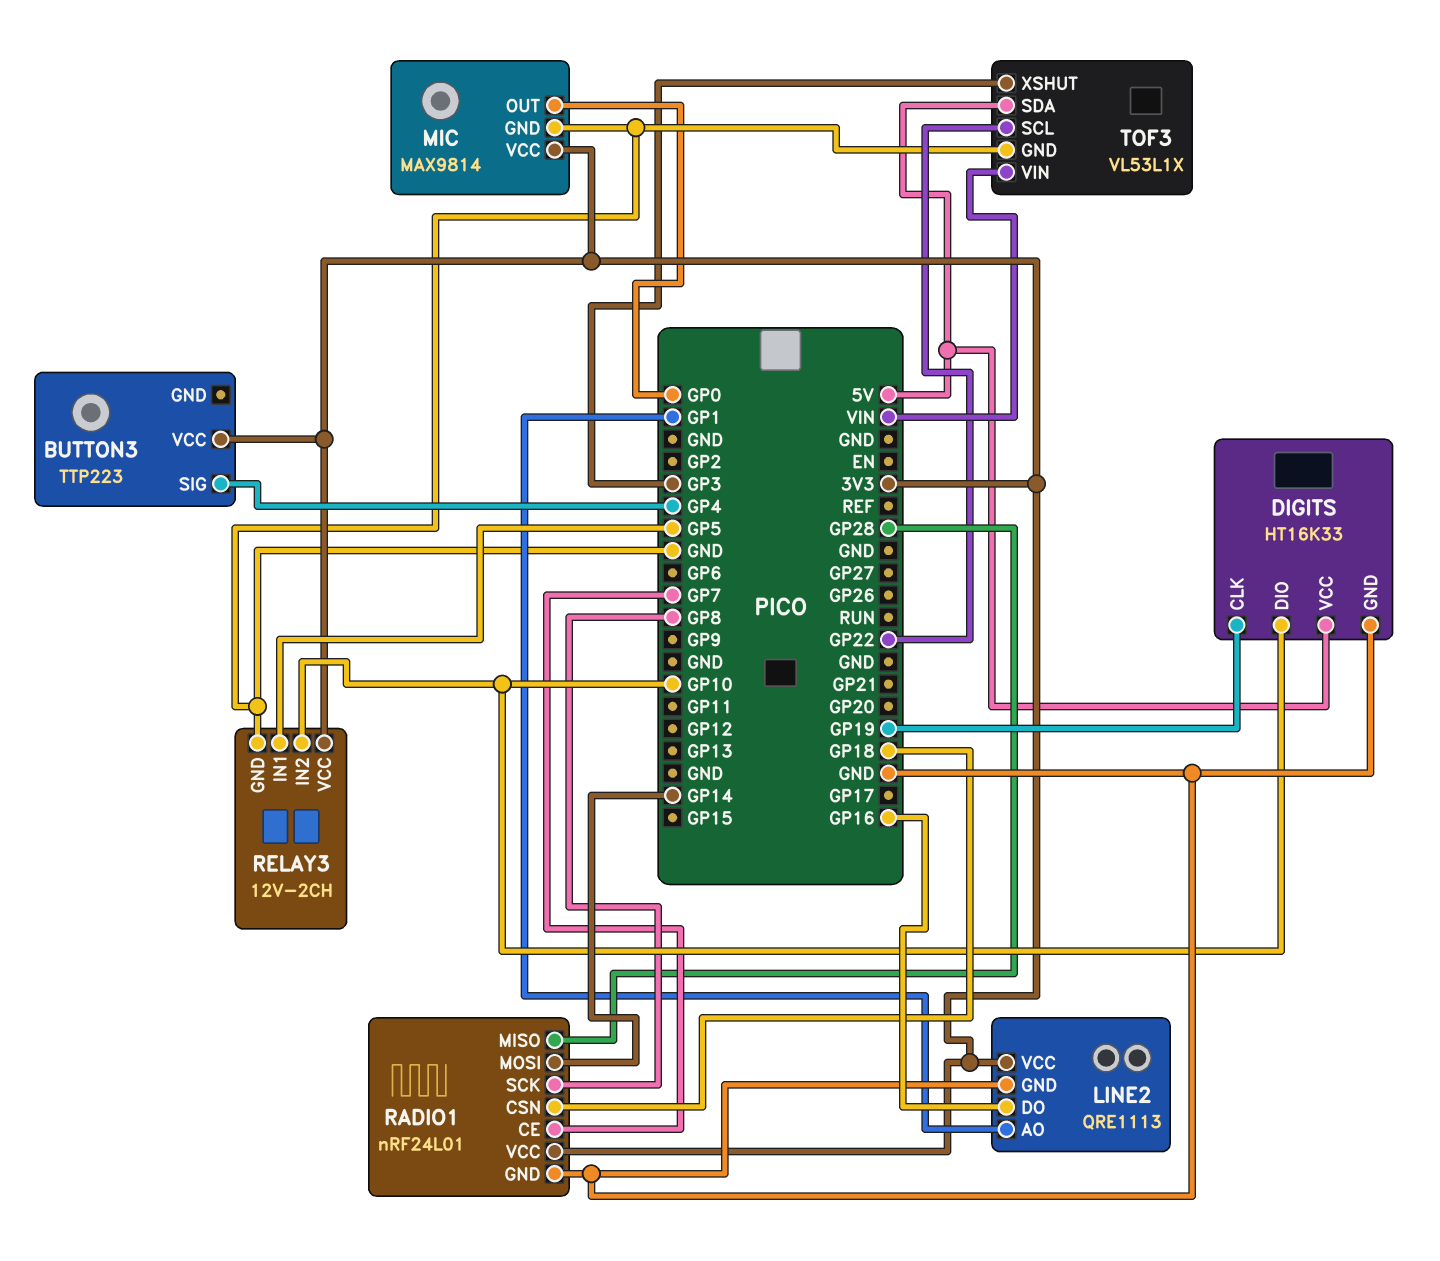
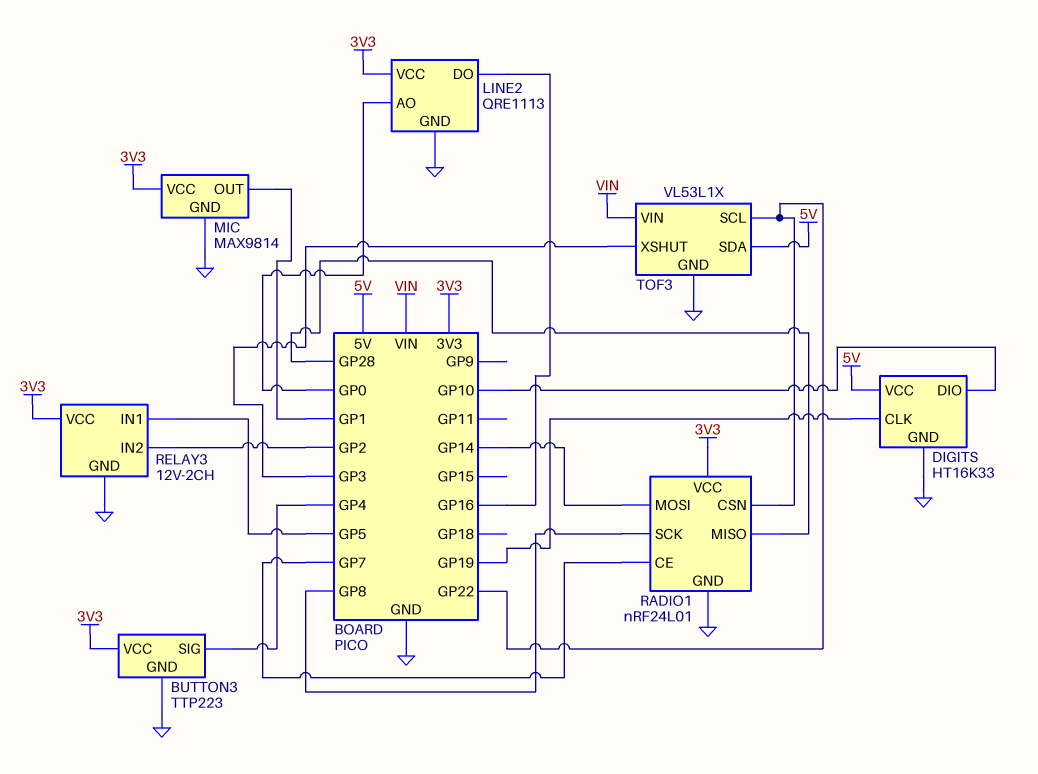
BUTTON3 pin GND: none -> GND
LINE2 pin AO: GP1 -> GP0
MIC pin OUT: GP0 -> GP1
RADIO1 pin CSN: GP18 -> GP22
RELAY3 pin IN2: GP10 -> GP2

